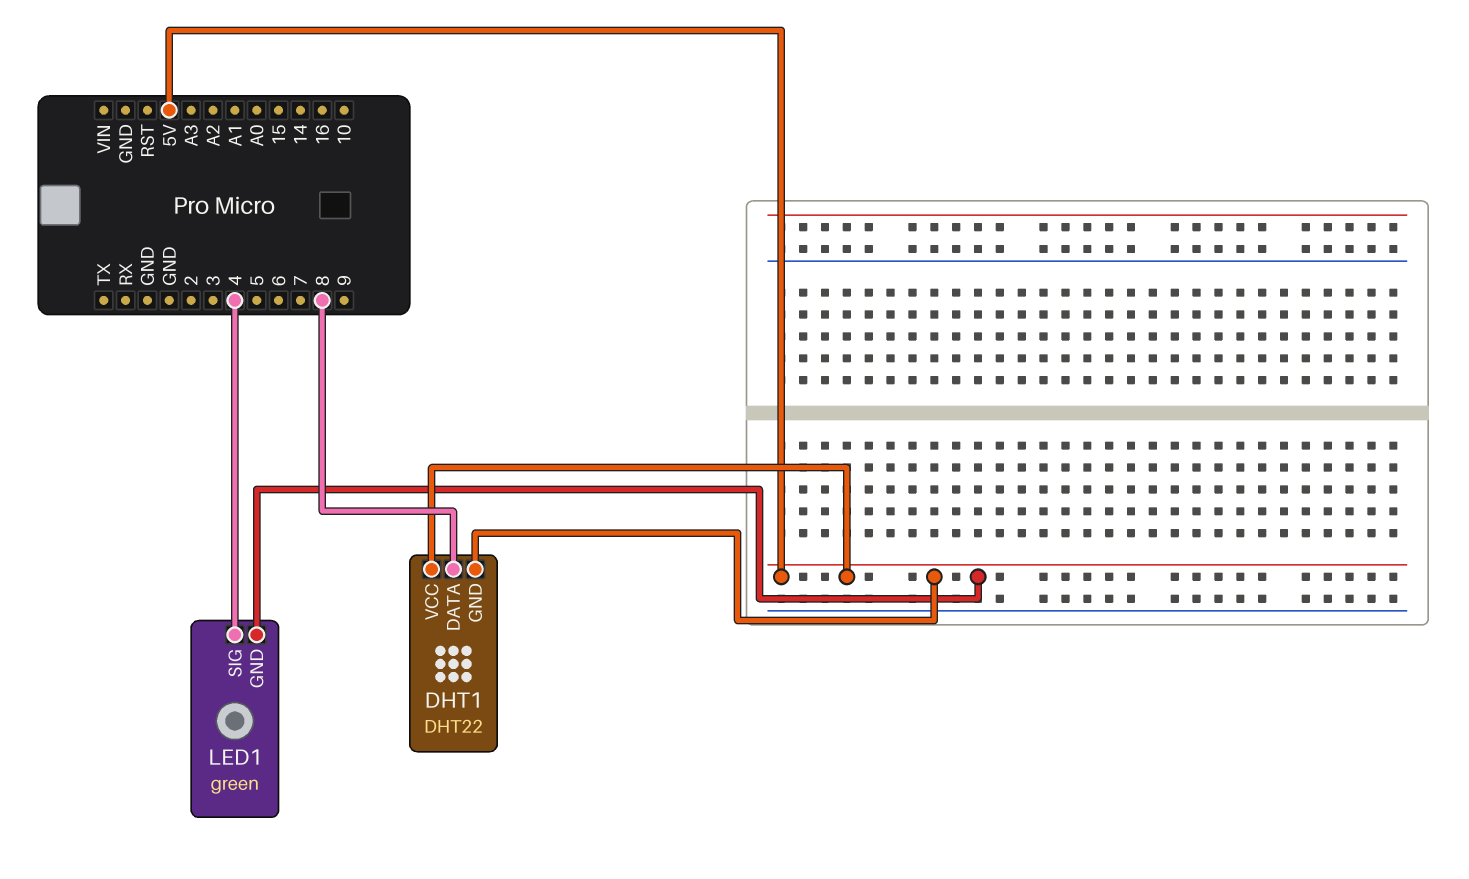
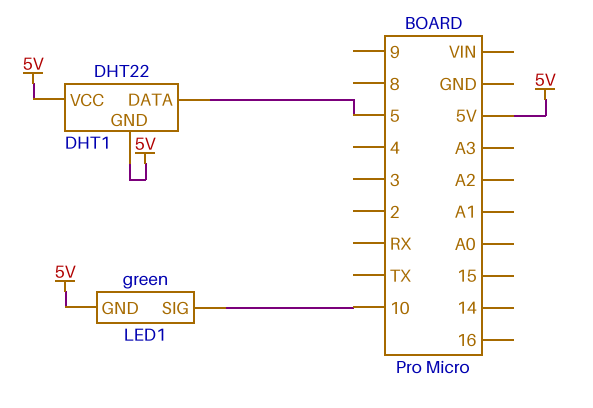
DHT1 pin DATA: 8 -> 5
LED1 pin SIG: 4 -> 10

